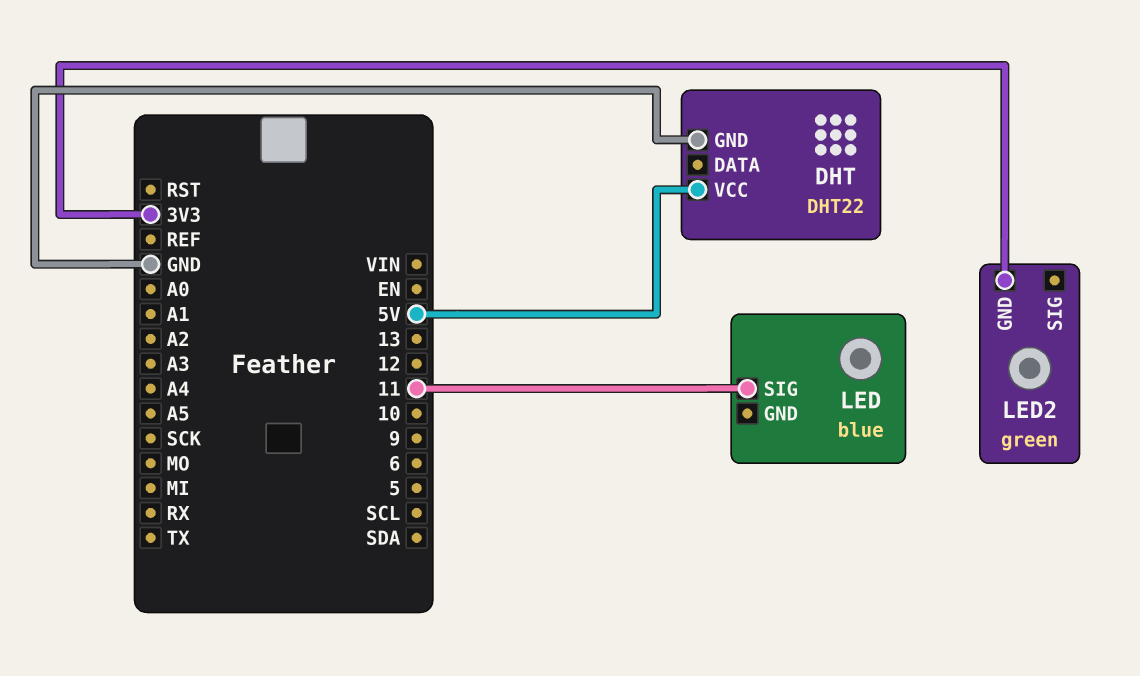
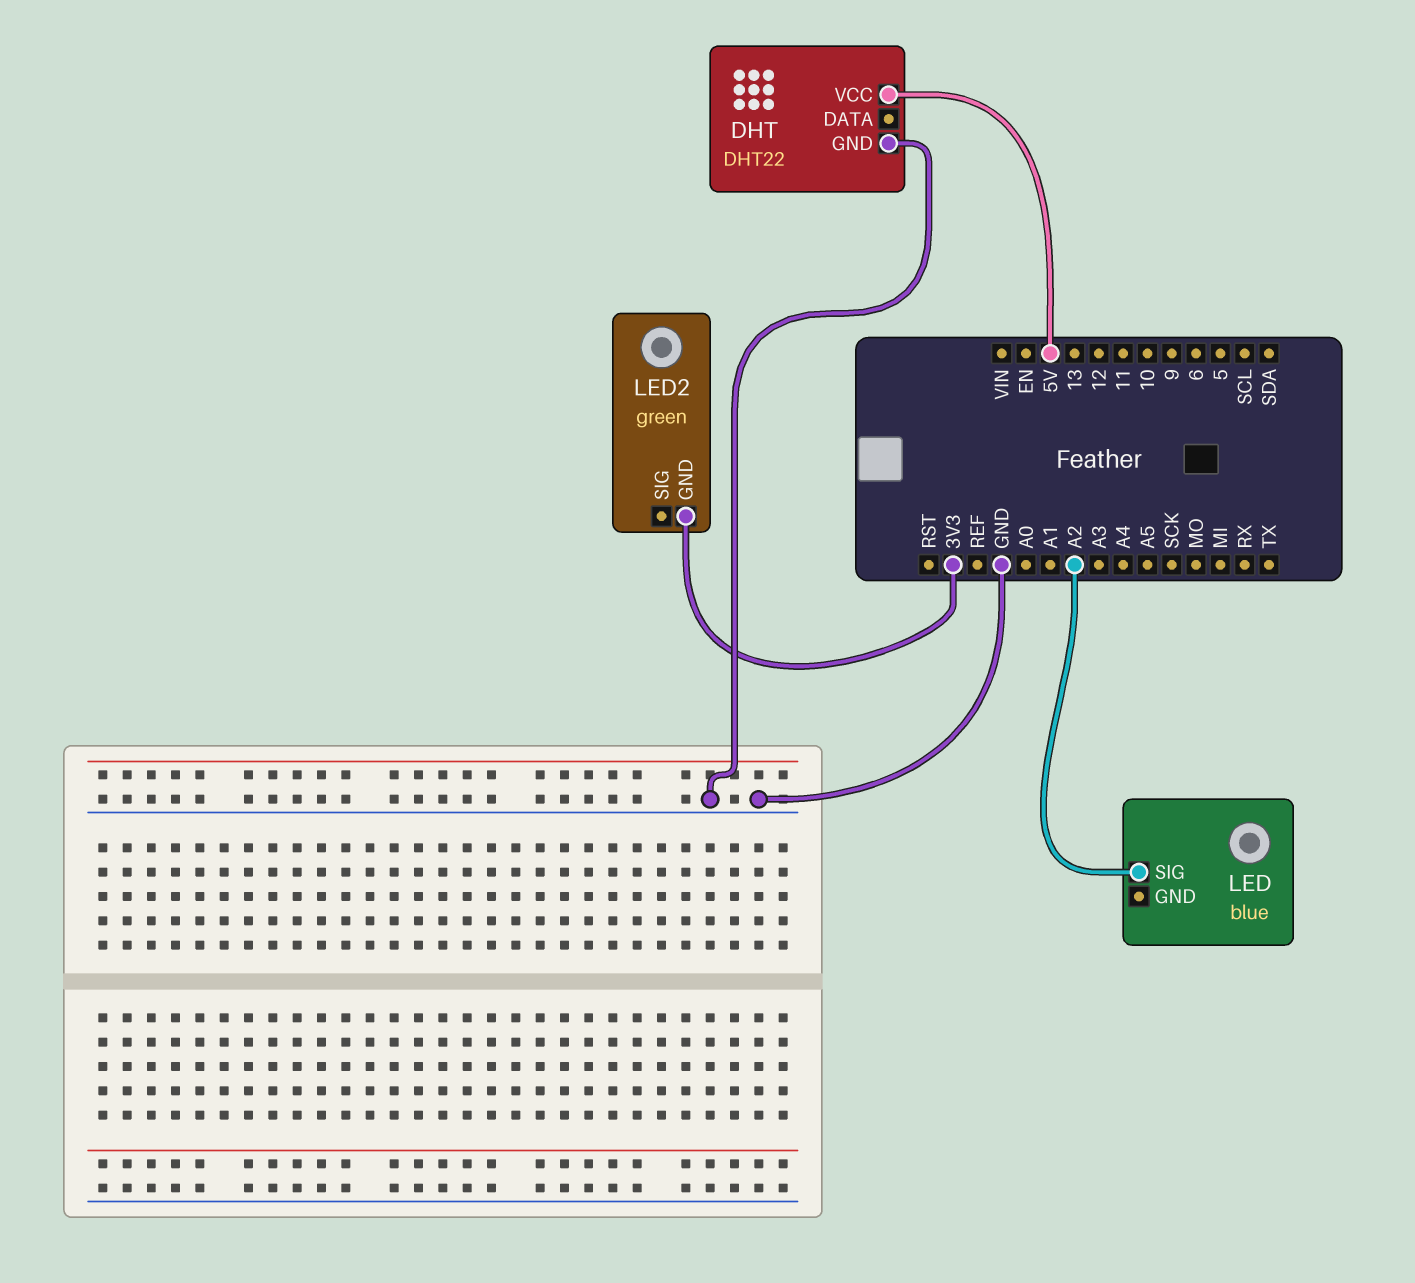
LED pin SIG: 11 -> A2

